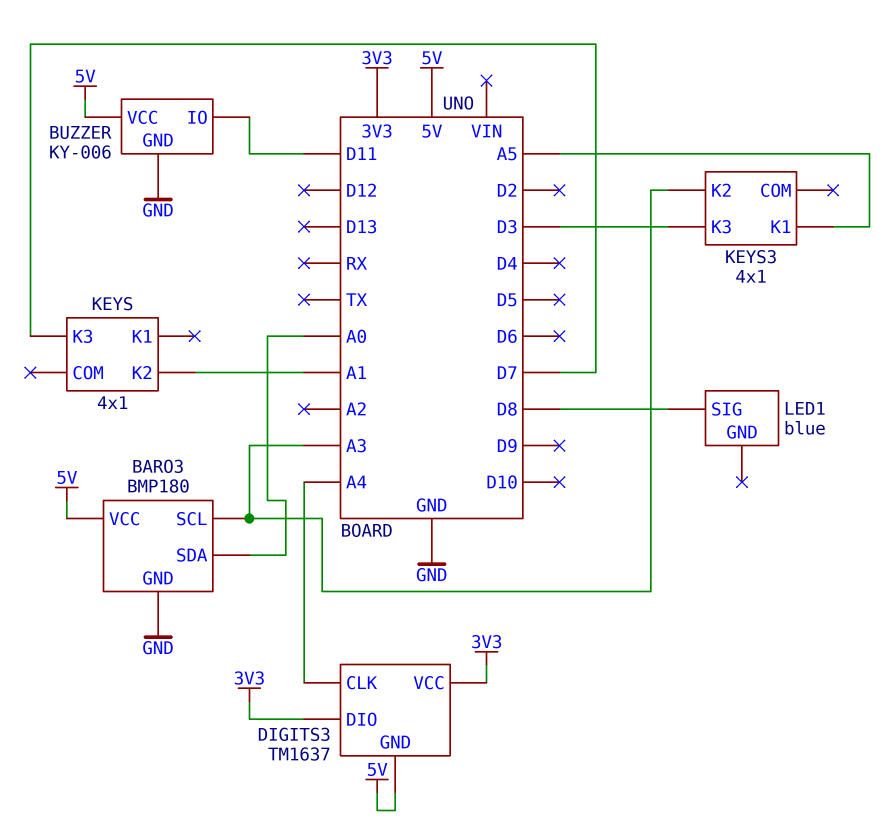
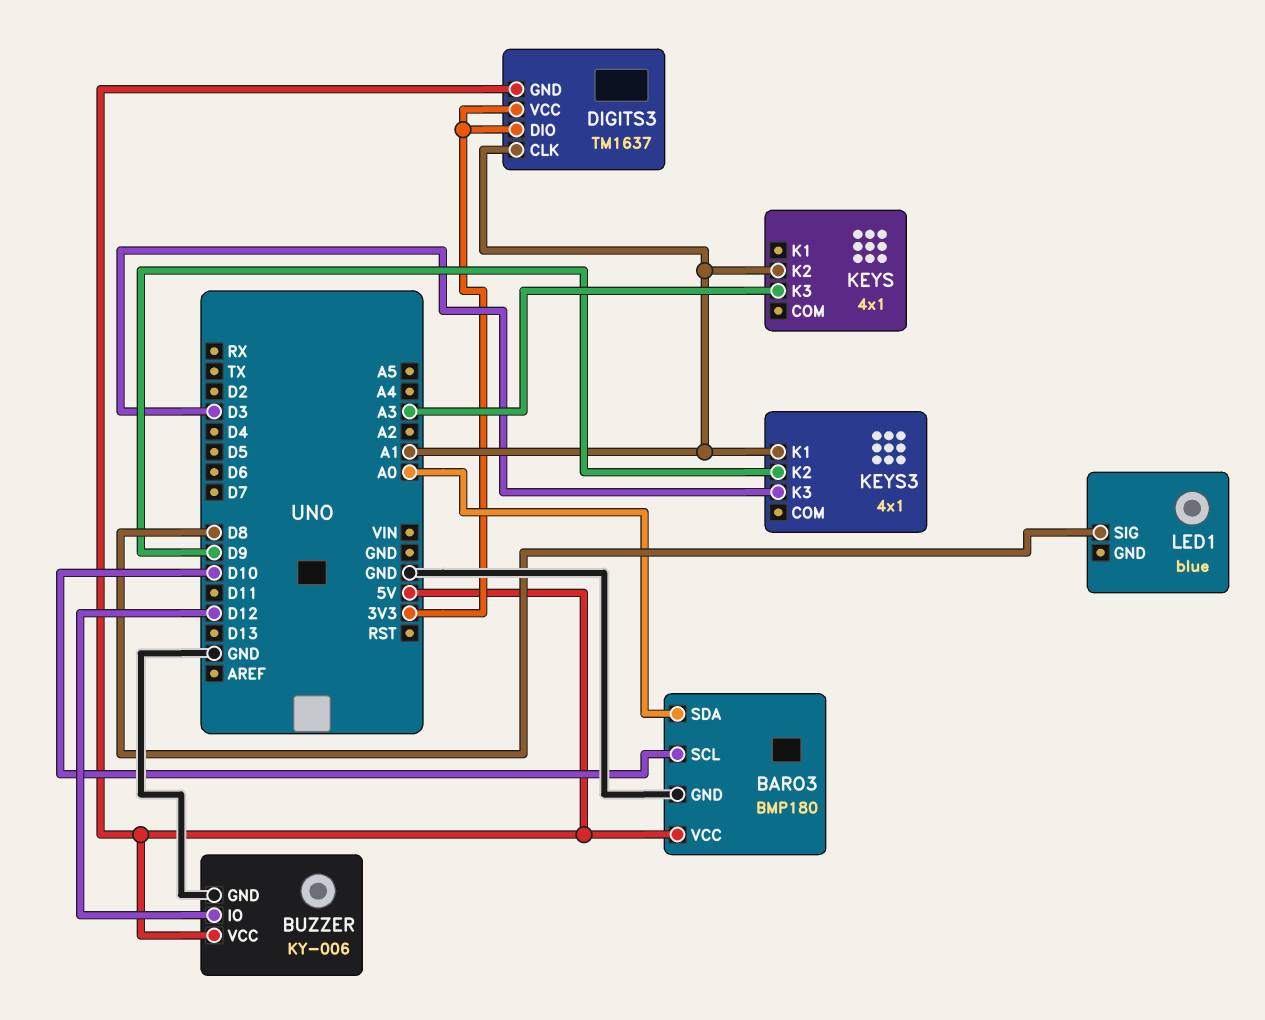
BARO3 pin SCL: A3 -> D10
BUZZER pin IO: D11 -> D12
DIGITS3 pin CLK: A4 -> A1
KEYS pin K3: D7 -> A3
KEYS3 pin K1: A5 -> A1
KEYS3 pin K2: A3 -> D9

